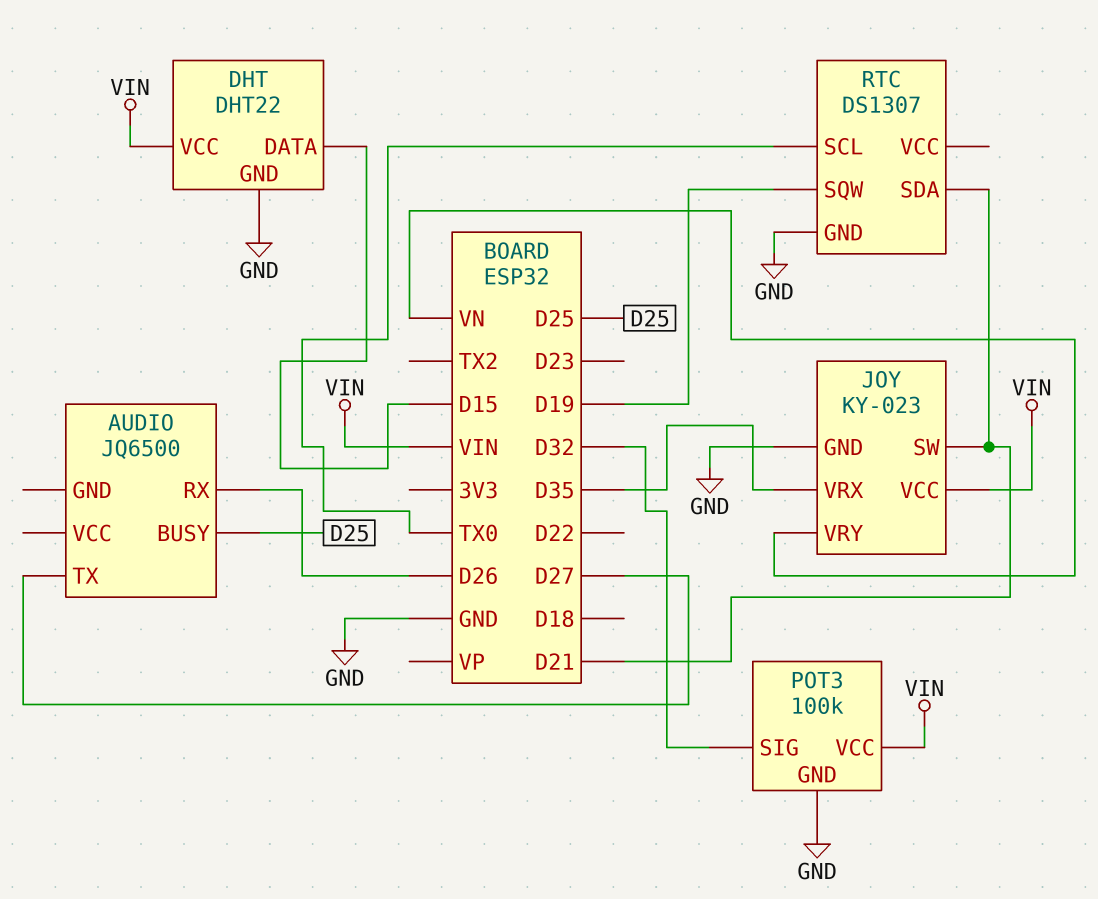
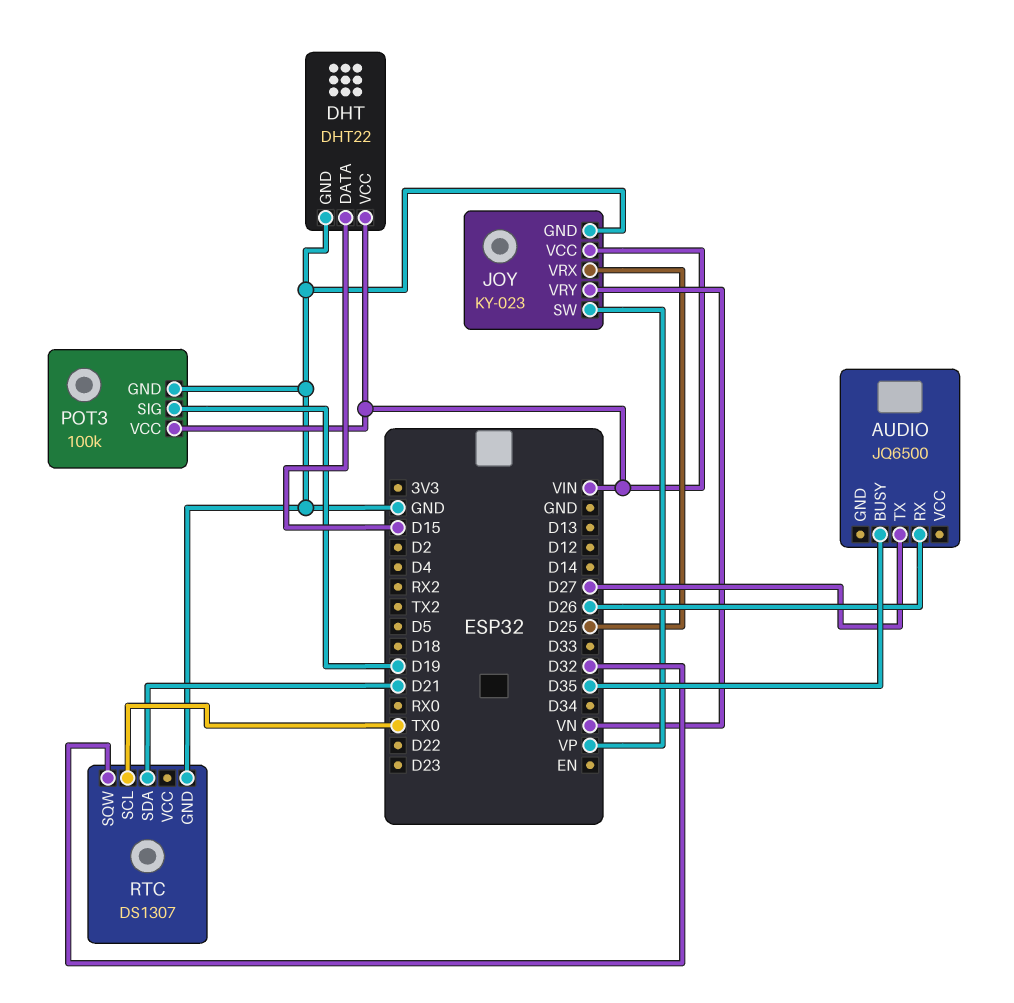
AUDIO pin BUSY: D25 -> D35
JOY pin SW: D21 -> VP
JOY pin VRX: D35 -> D25
POT3 pin SIG: D32 -> D19
RTC pin SQW: D19 -> D32

